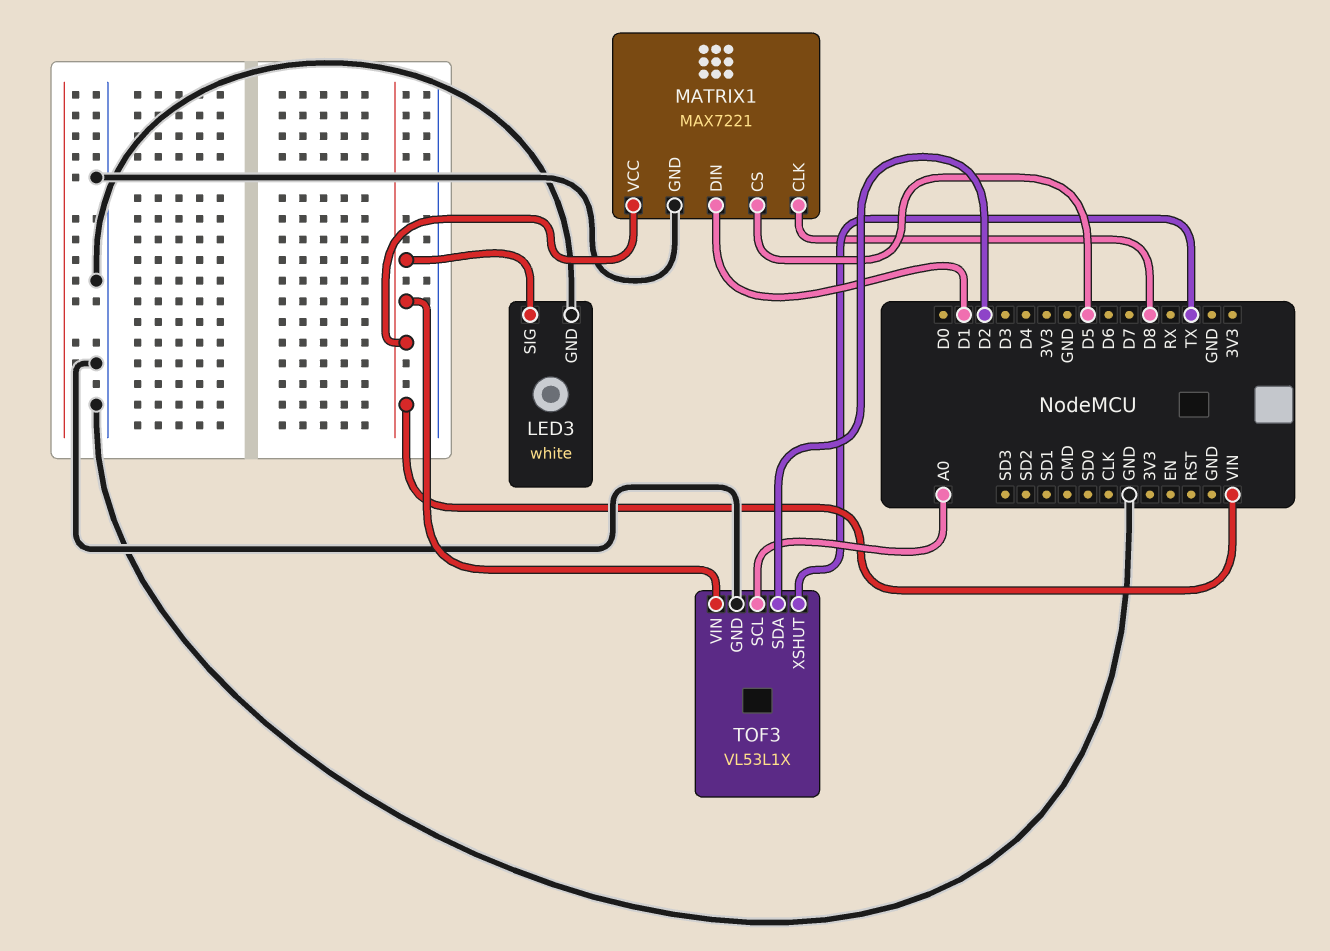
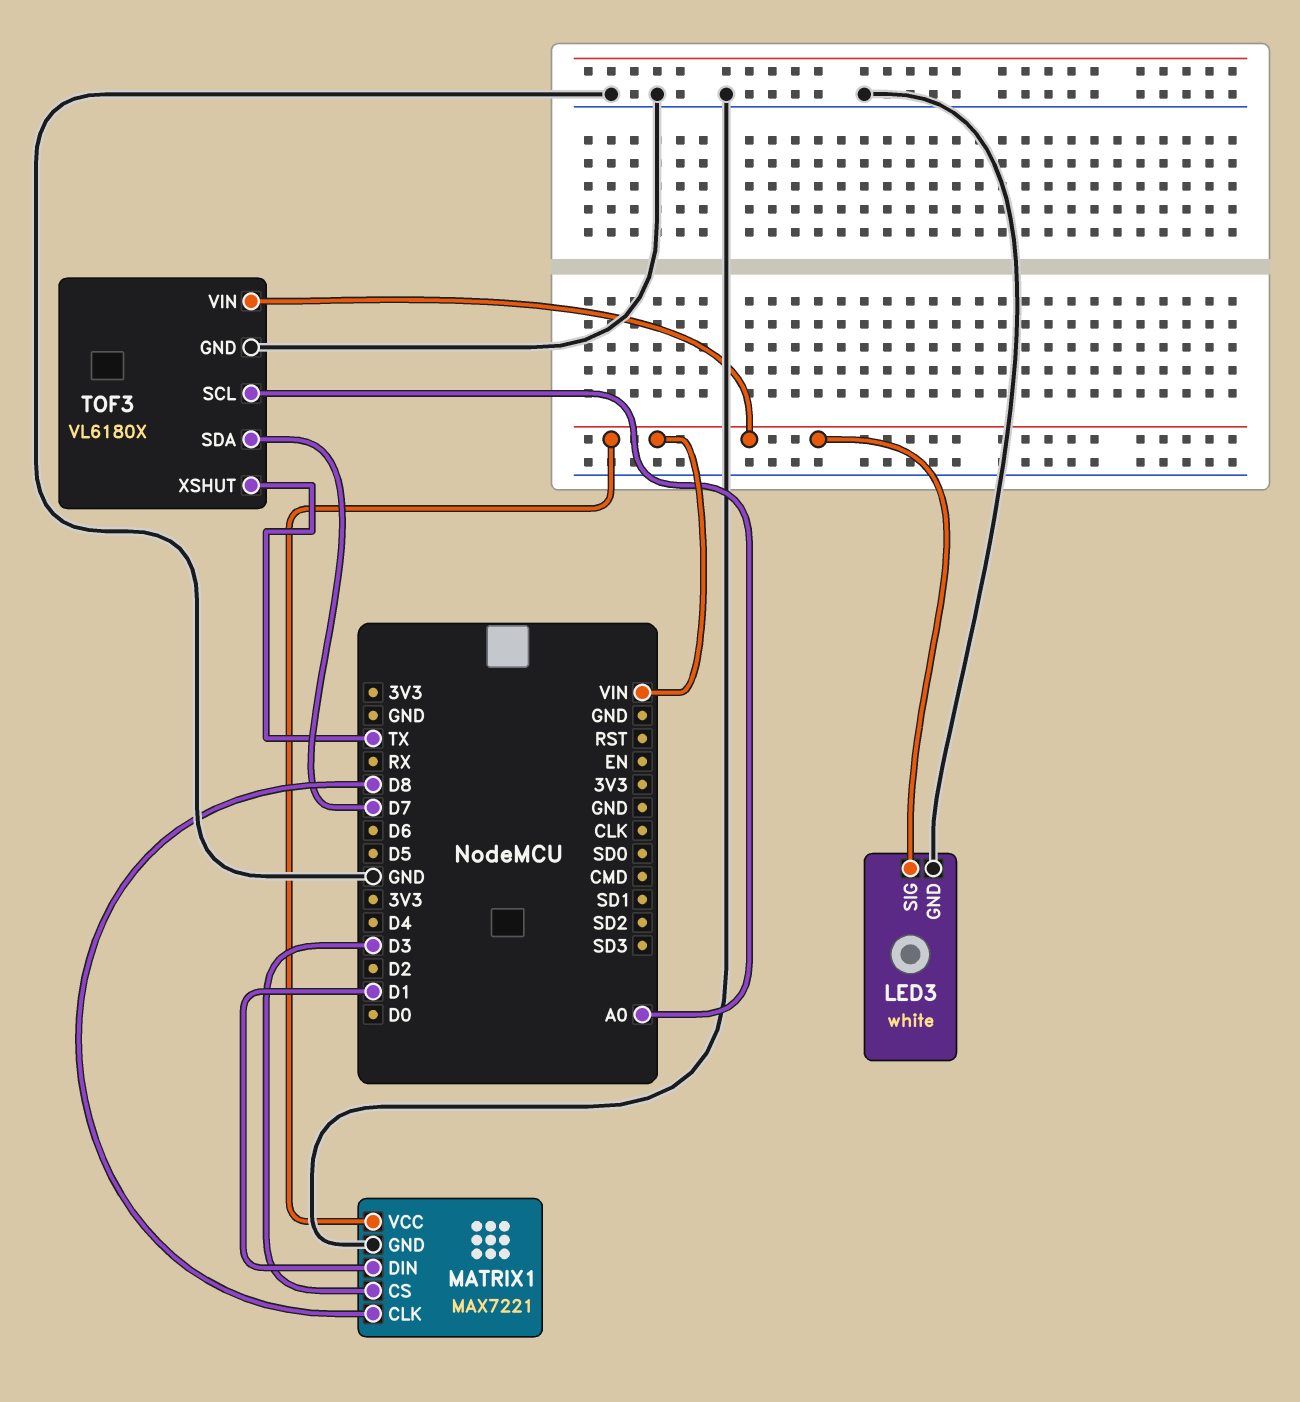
MATRIX1 pin CS: D5 -> D3
TOF3: VL53L1X -> VL6180X
TOF3 pin SDA: D2 -> D7

